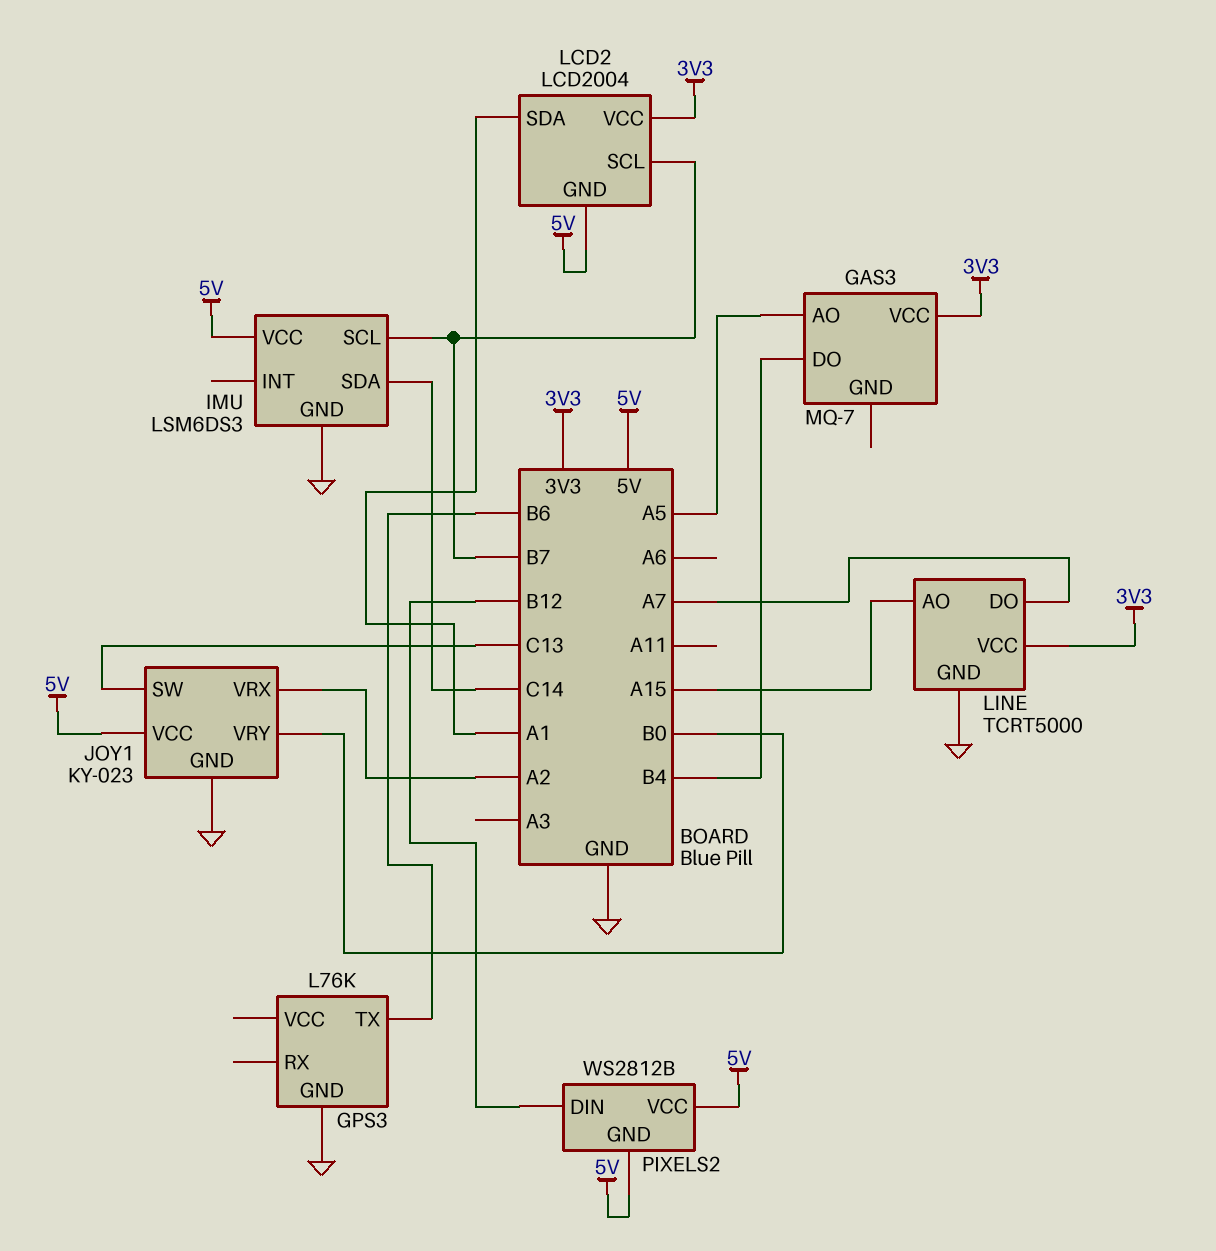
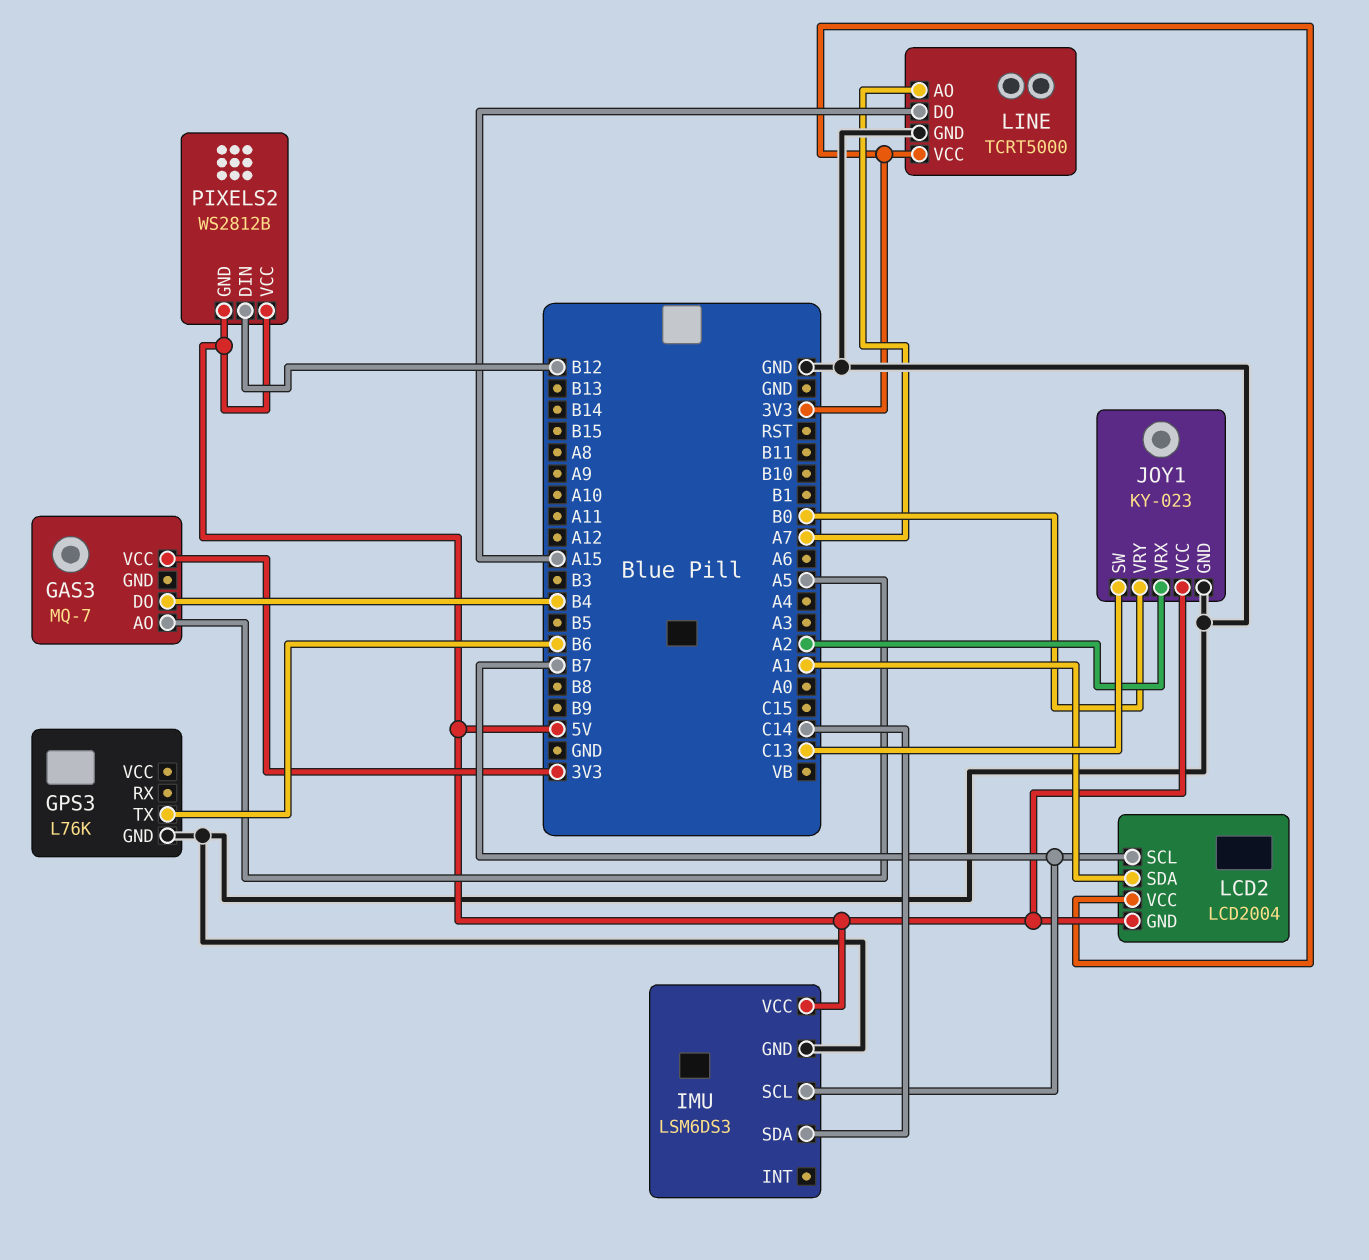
LINE pin AO: A15 -> A7
LINE pin DO: A7 -> A15

